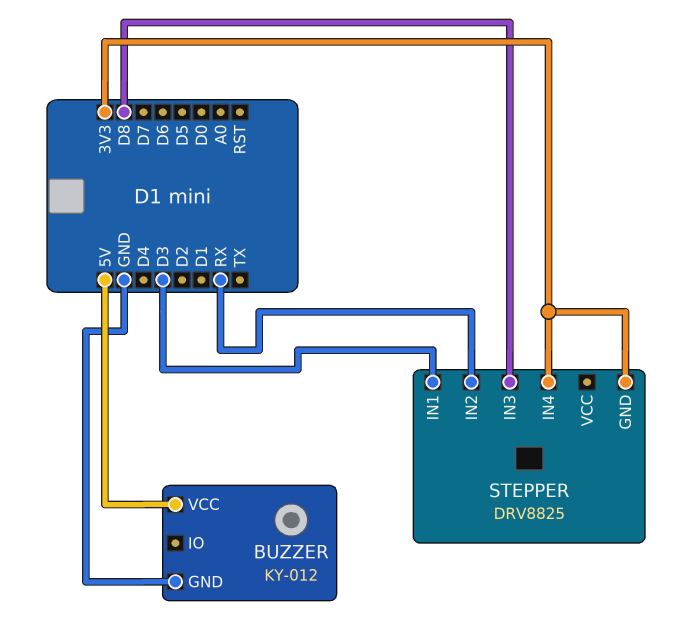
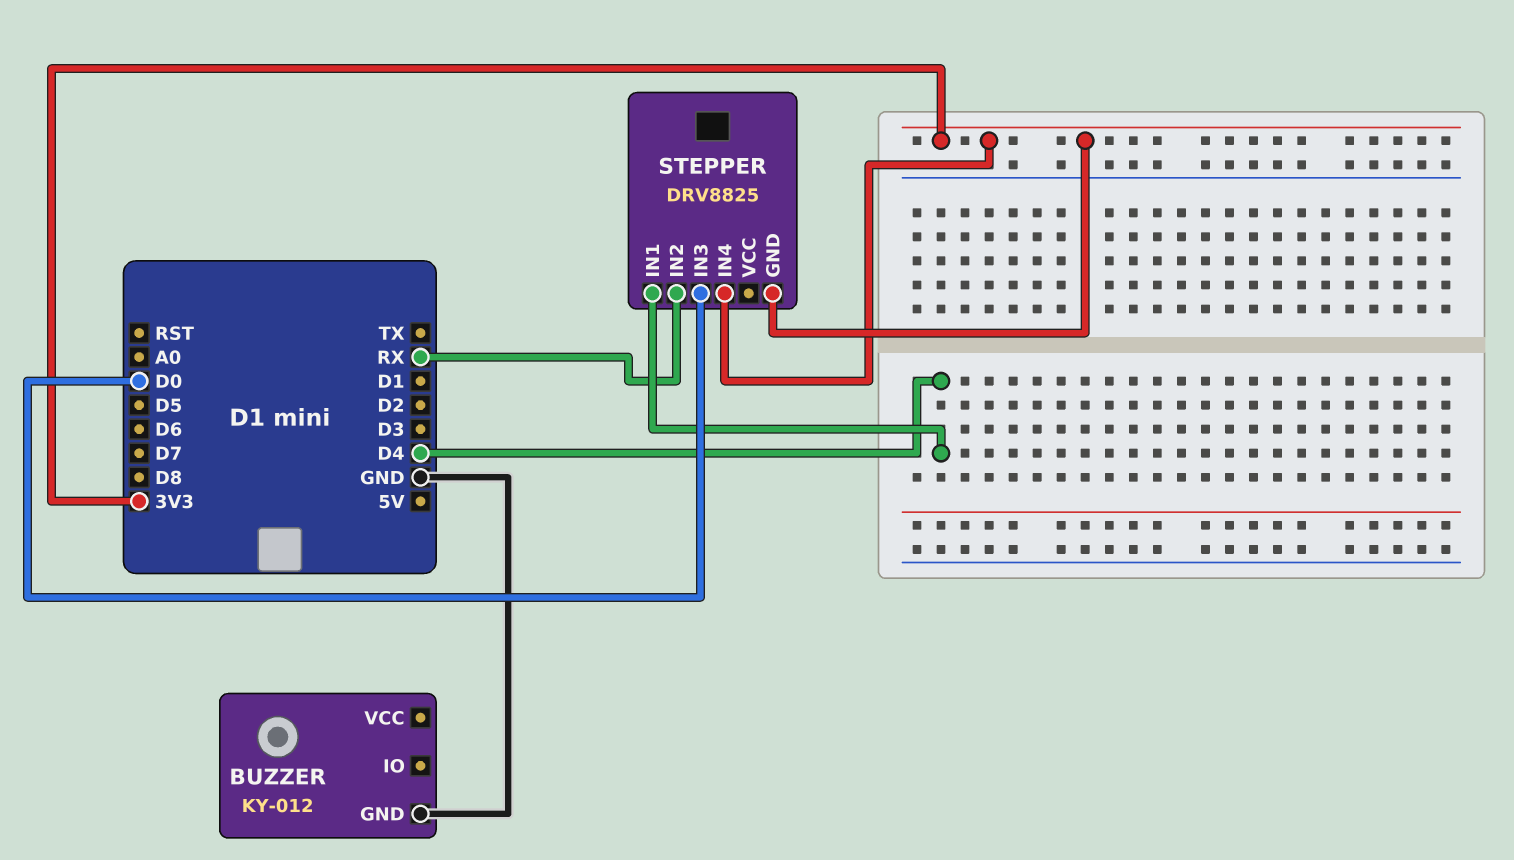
BUZZER pin VCC: 5V -> none
STEPPER pin IN1: D3 -> D4
STEPPER pin IN3: D8 -> D0

